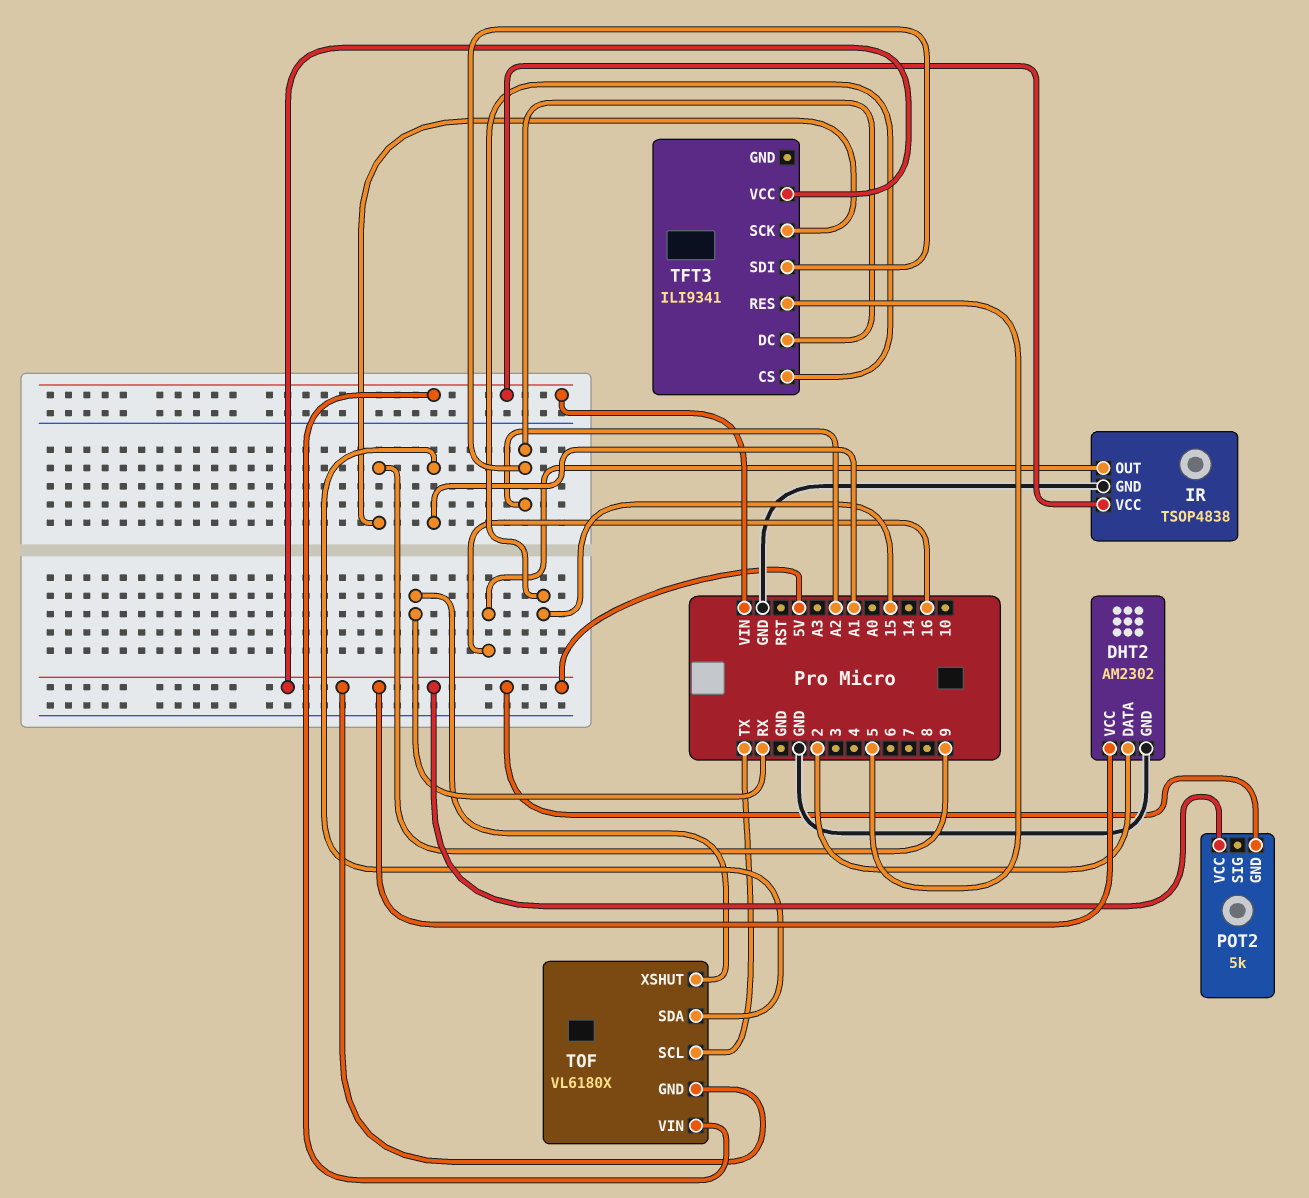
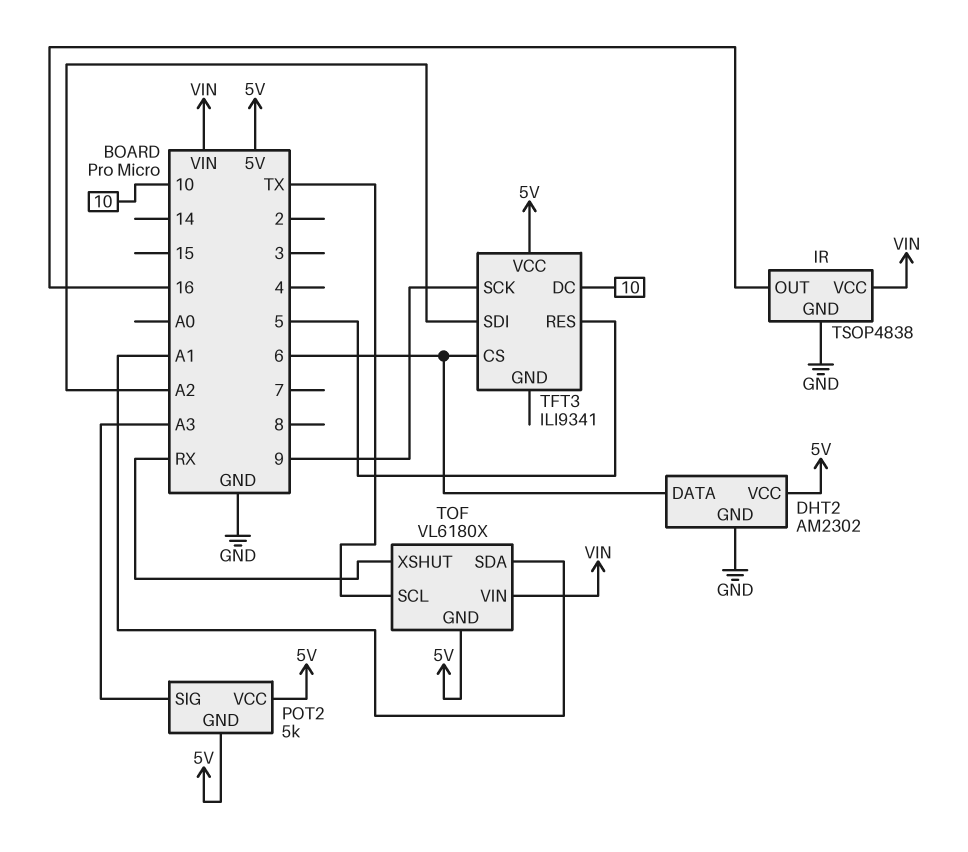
DHT2 pin DATA: 2 -> 6
POT2 pin SIG: none -> A3
TFT3 pin CS: 15 -> 6
TFT3 pin DC: A2 -> 10

